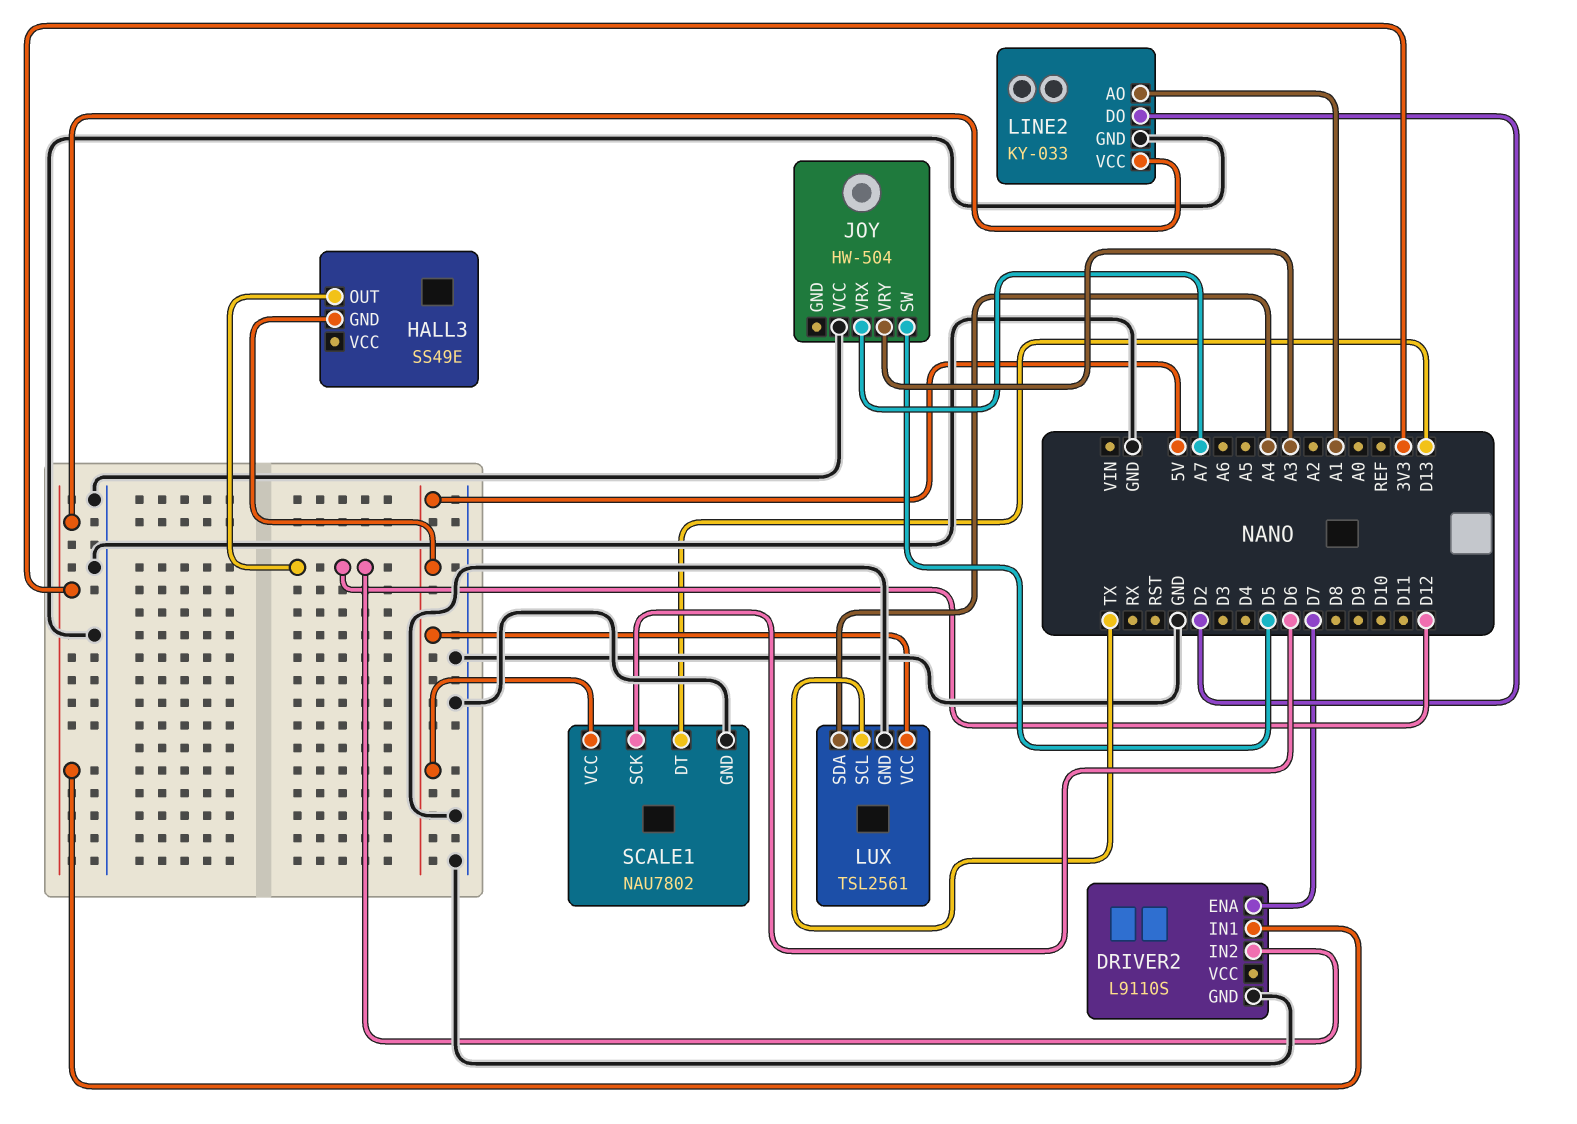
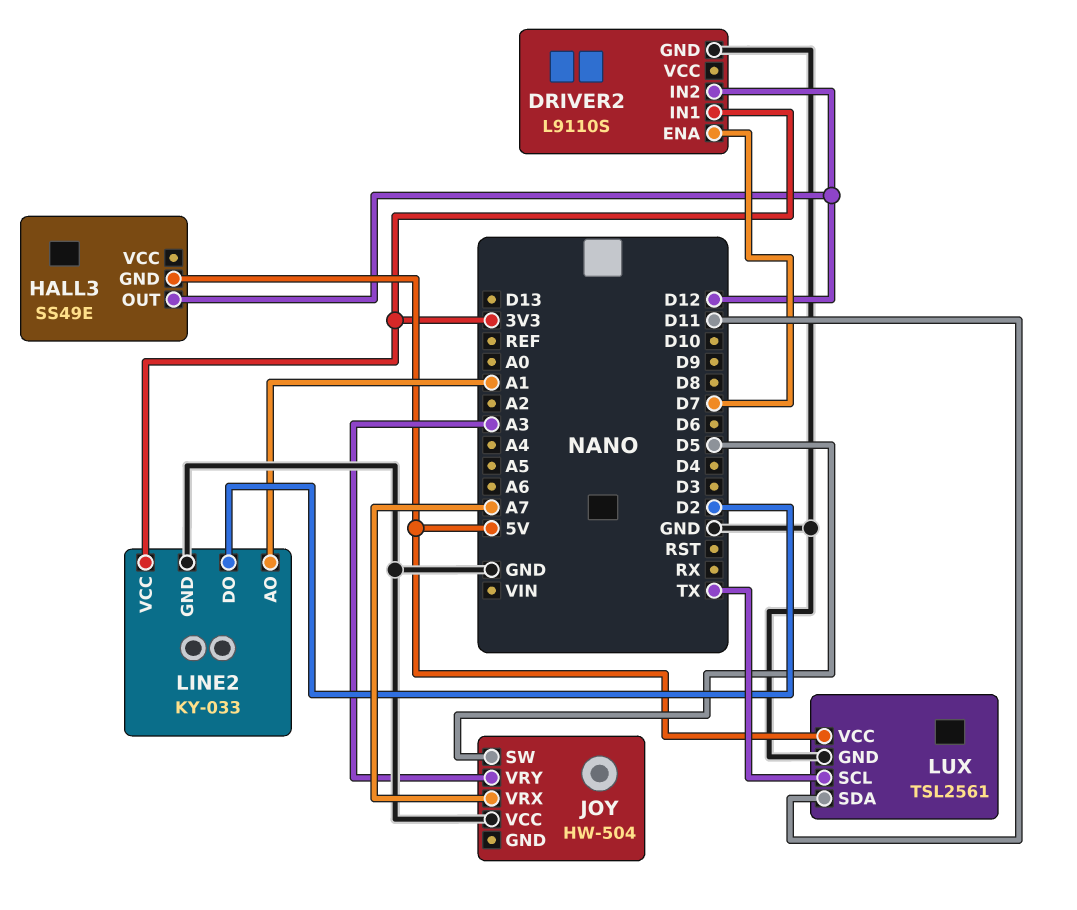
LUX pin SDA: A4 -> D11
SCALE1: NAU7802 -> none
SCALE1 pin DT: D13 -> none
SCALE1 pin GND: GND -> none
SCALE1 pin SCK: D6 -> none
SCALE1 pin VCC: 5V -> none

